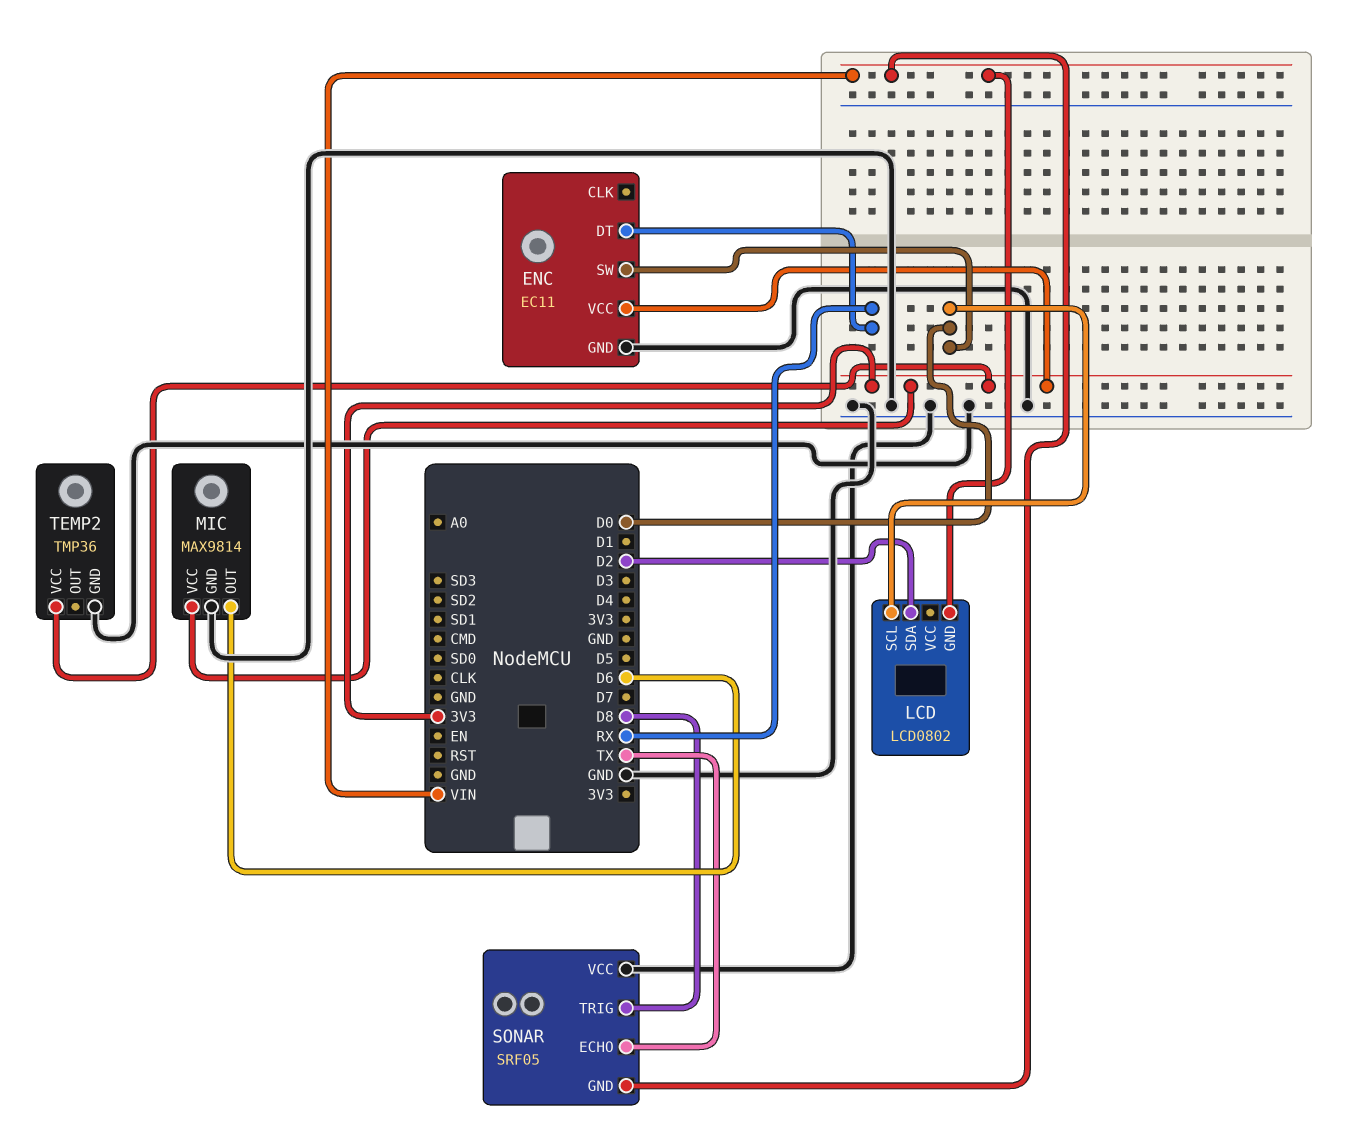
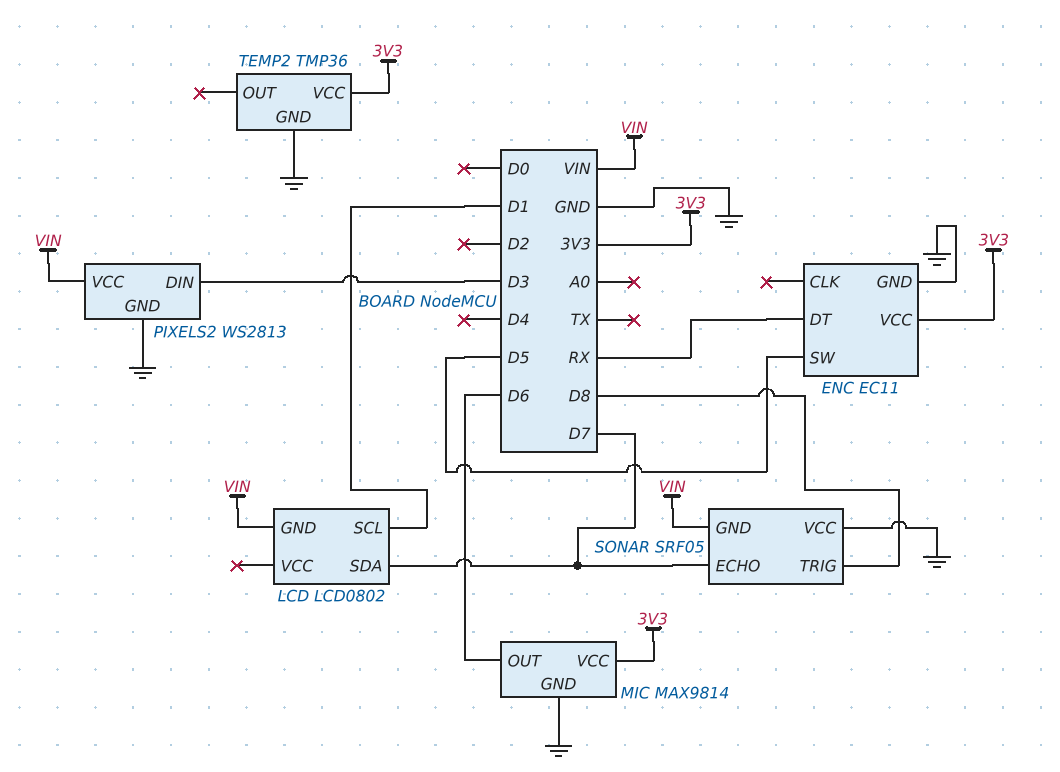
ENC pin SW: D0 -> D5
LCD pin SCL: D0 -> D1
LCD pin SDA: D2 -> D7
PIXELS2: none -> WS2813
PIXELS2 pin DIN: none -> D3
PIXELS2 pin GND: none -> GND
PIXELS2 pin VCC: none -> VIN
SONAR pin ECHO: TX -> D7

